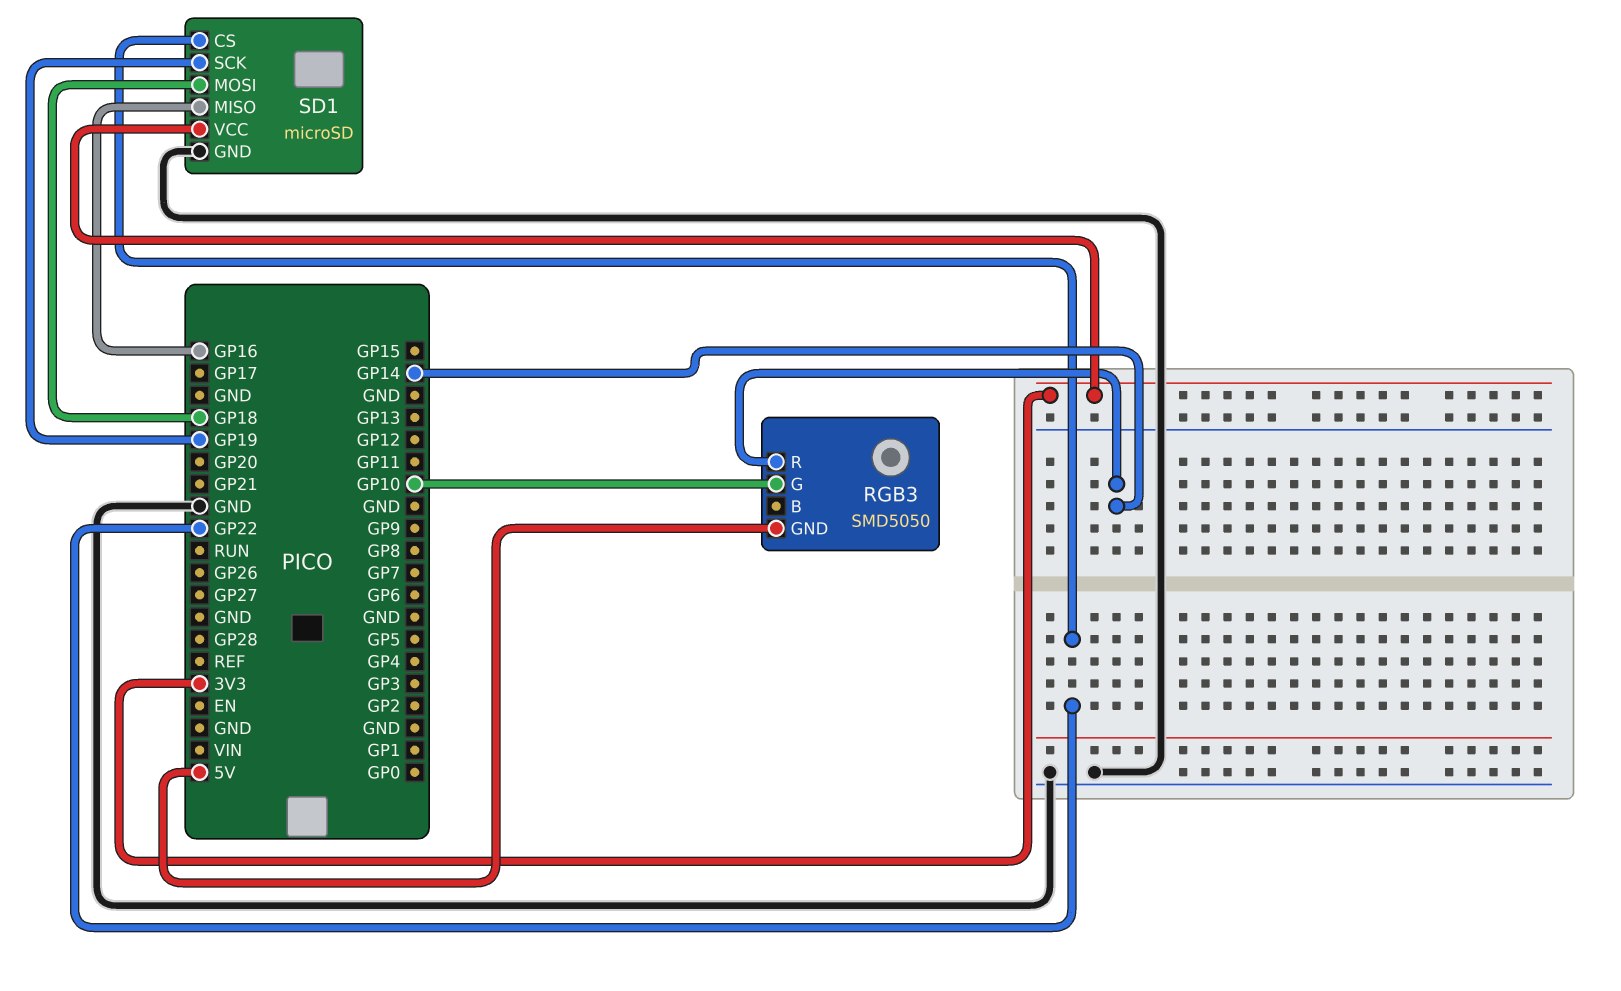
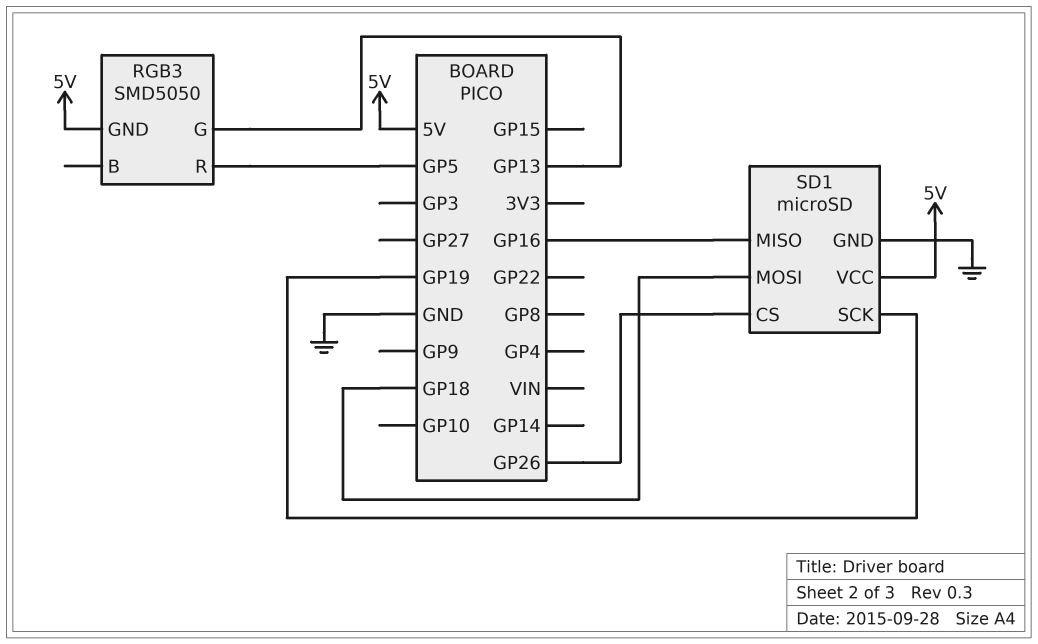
RGB3 pin G: GP10 -> GP13
RGB3 pin R: GP14 -> GP5
SD1 pin CS: GP22 -> GP26
SD1 pin VCC: 3V3 -> 5V

